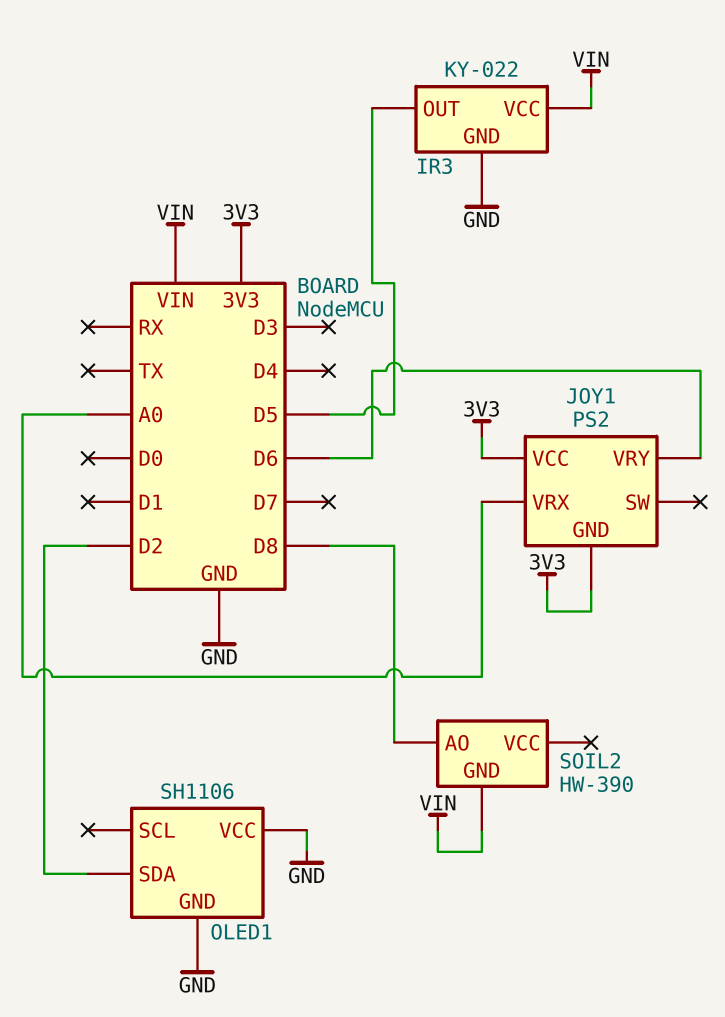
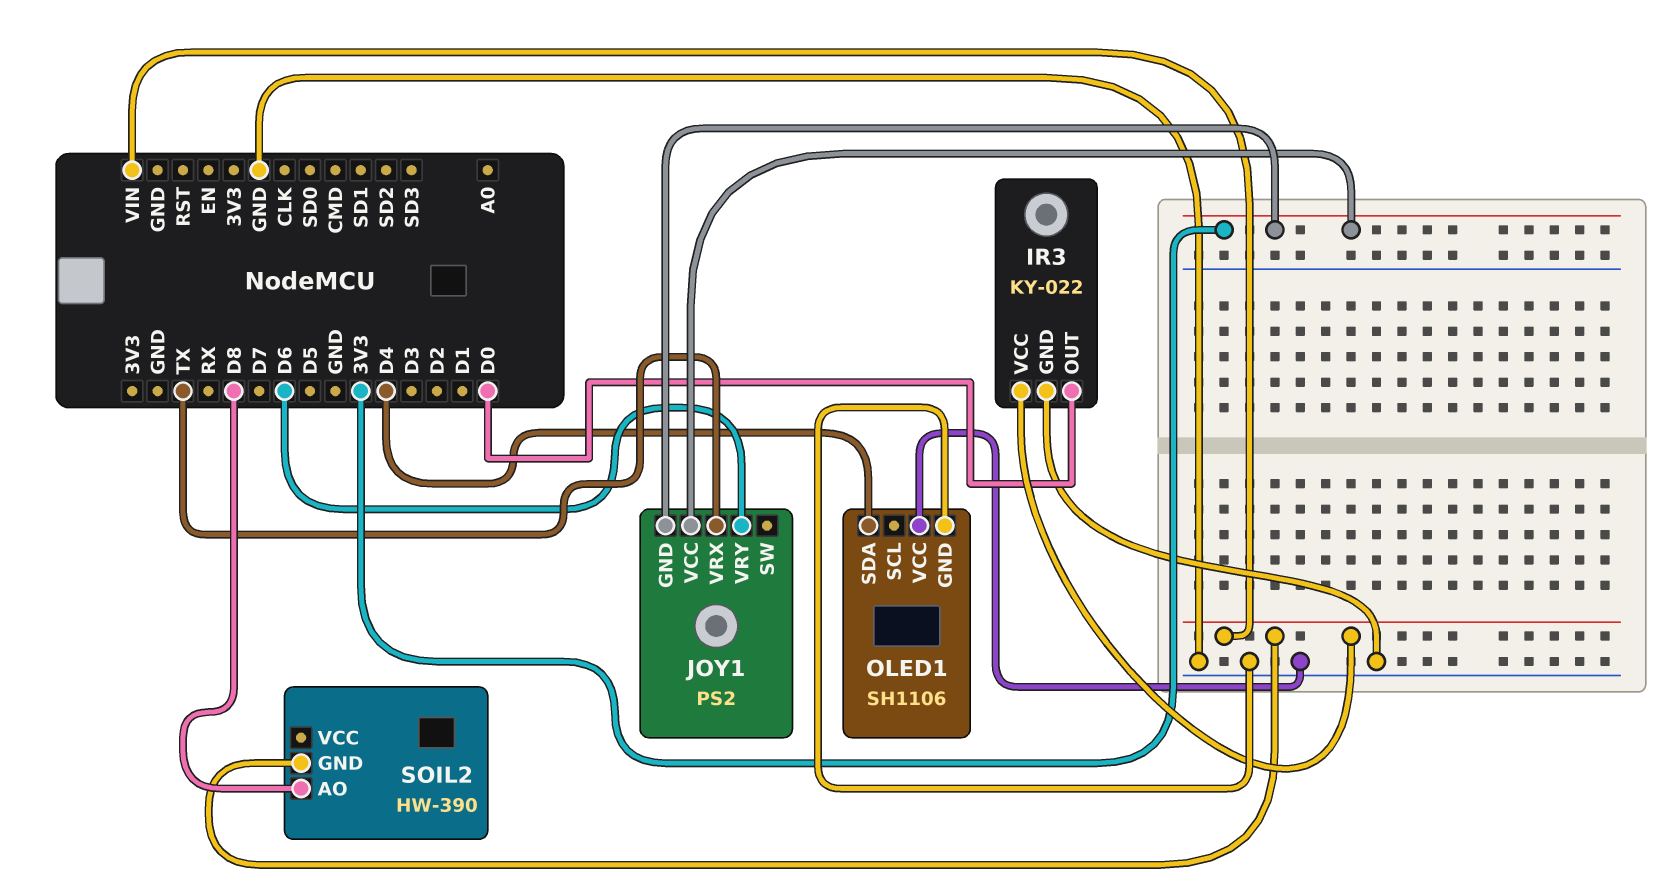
IR3 pin OUT: D5 -> D0
JOY1 pin VRX: A0 -> TX
OLED1 pin SDA: D2 -> D4

